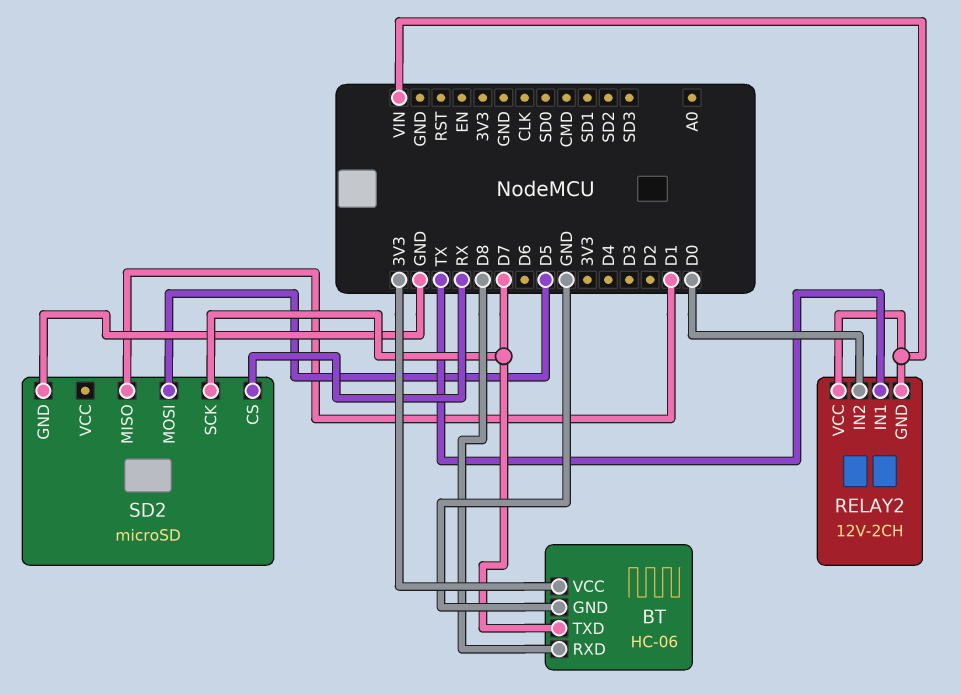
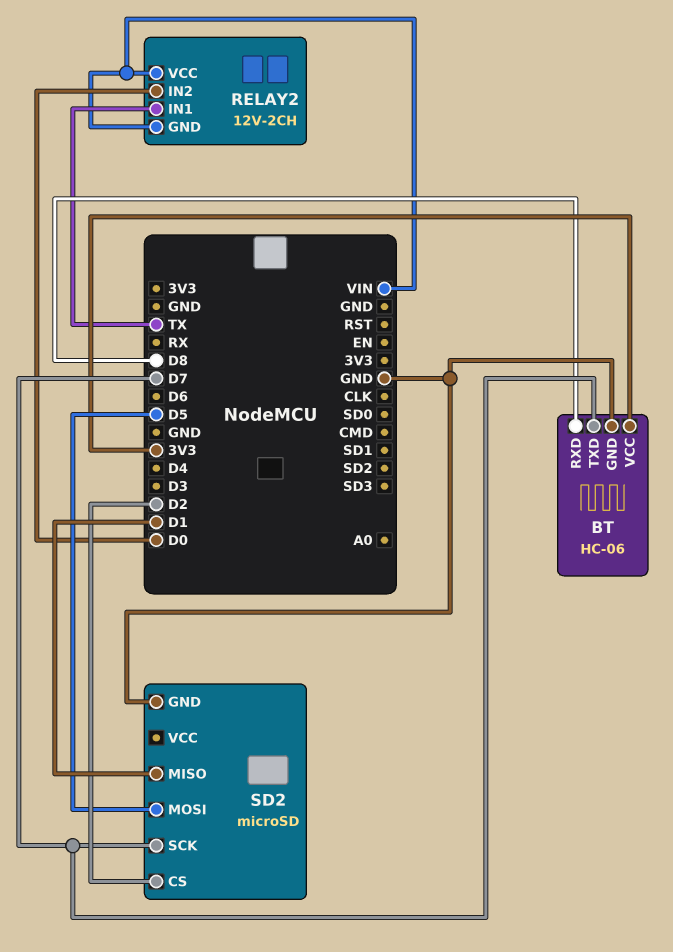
SD2 pin CS: RX -> D2

